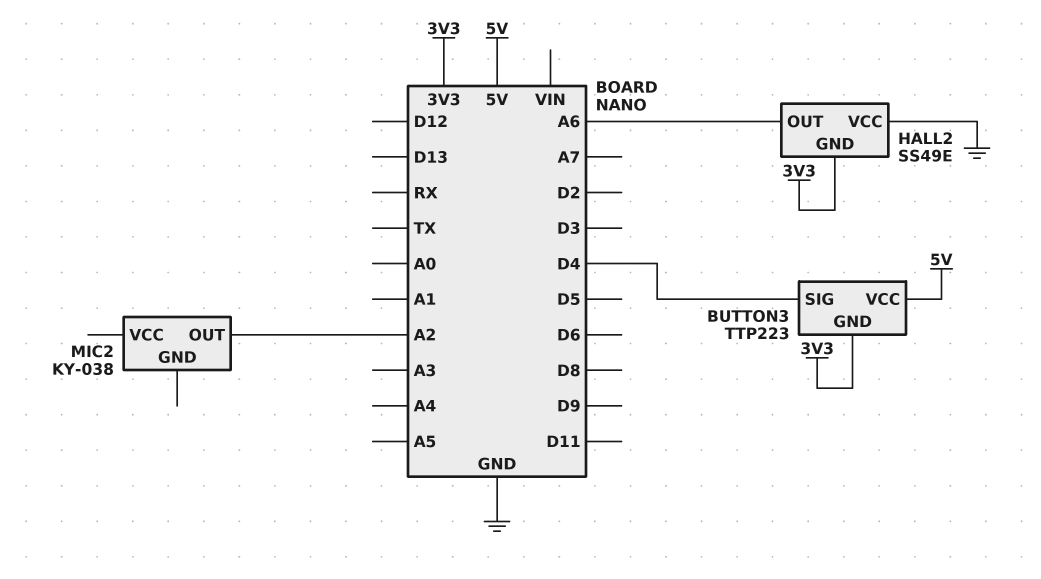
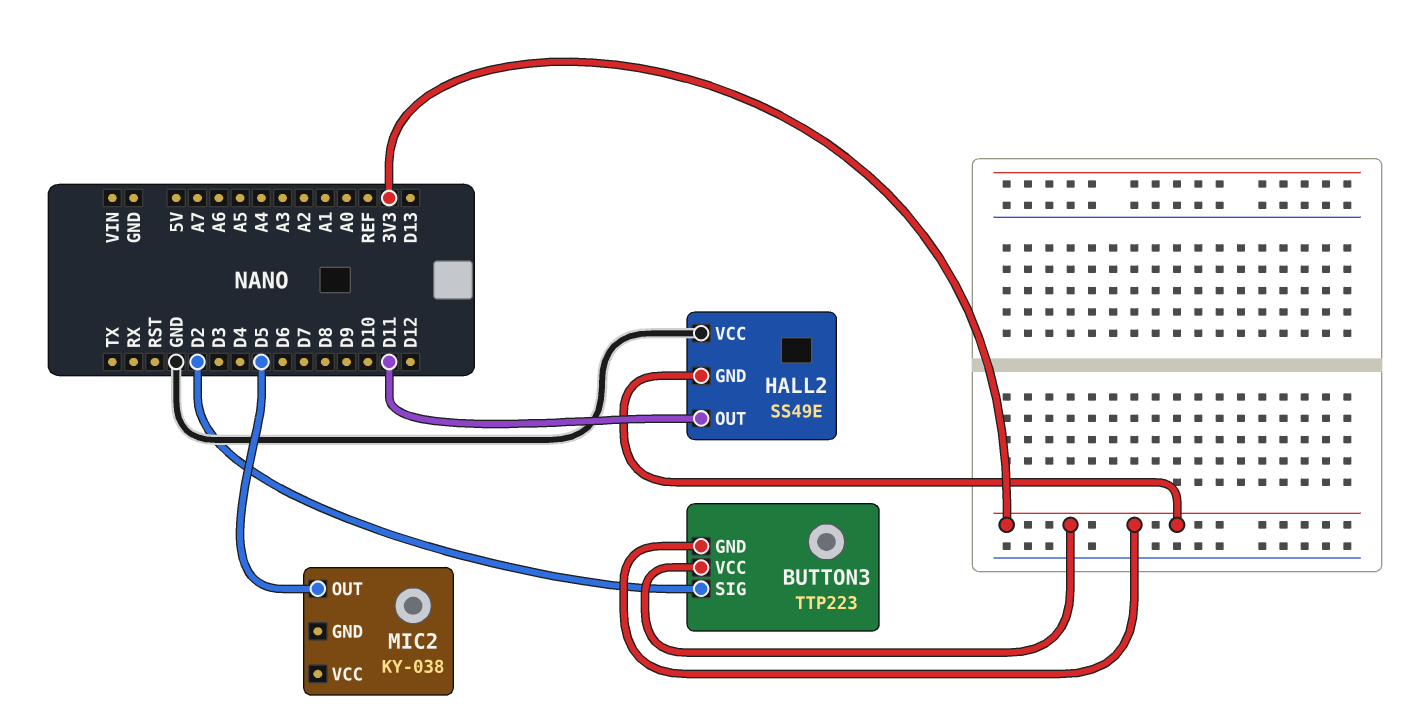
BUTTON3 pin SIG: D4 -> D2
BUTTON3 pin VCC: 5V -> 3V3
HALL2 pin OUT: A6 -> D11
MIC2 pin OUT: A2 -> D5

